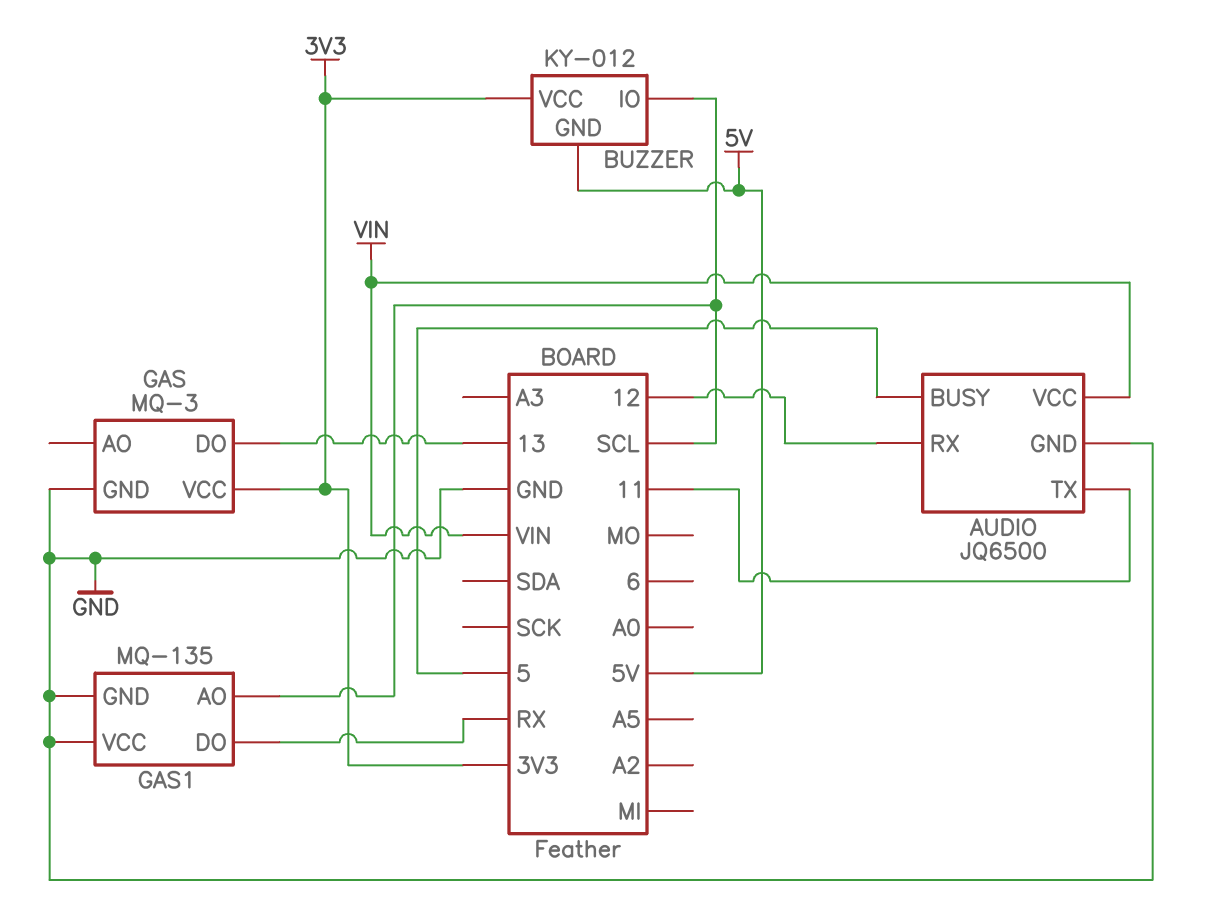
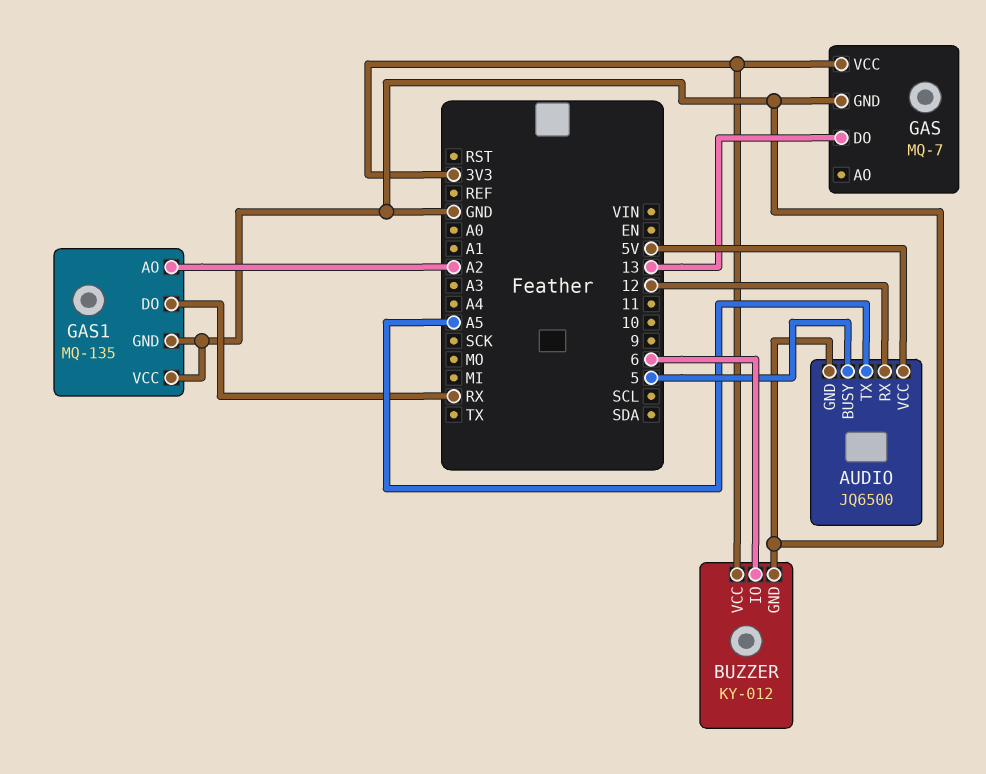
AUDIO pin TX: 11 -> A5
AUDIO pin VCC: VIN -> 5V
BUZZER pin GND: 5V -> GND
BUZZER pin IO: SCL -> 6
GAS: MQ-3 -> MQ-7
GAS1 pin AO: SCL -> A2

